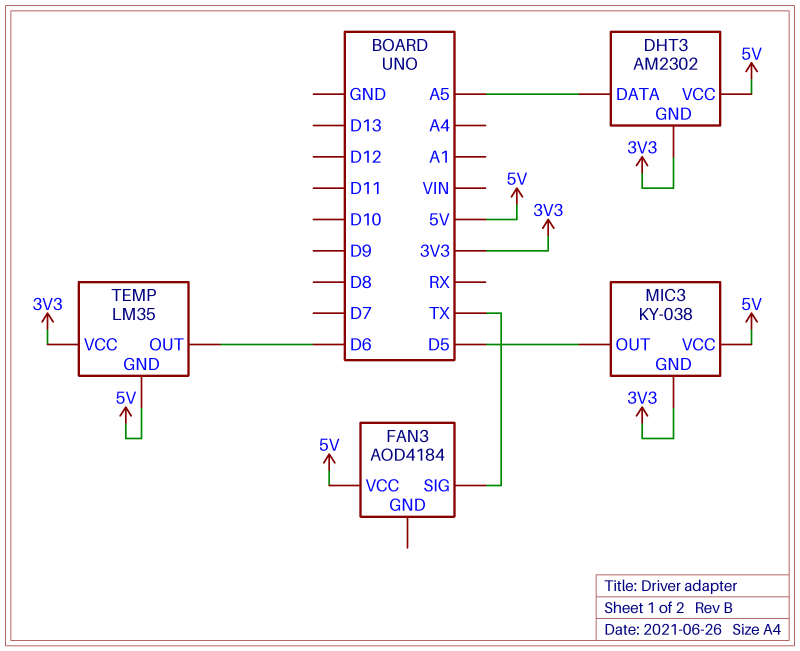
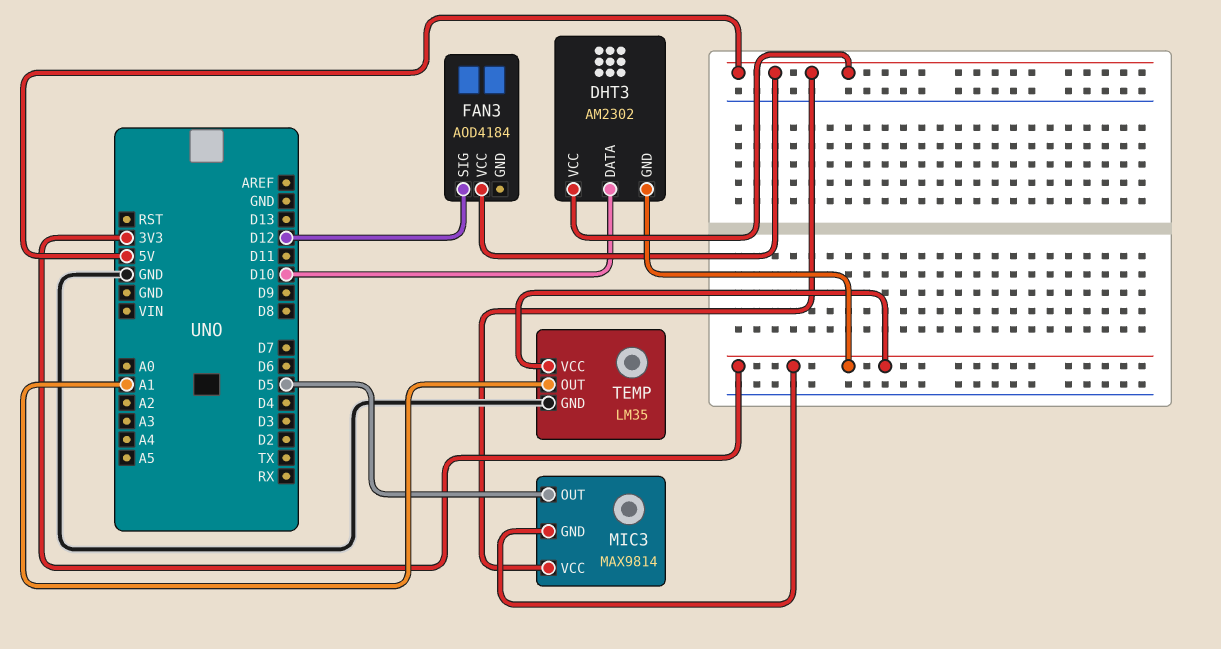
DHT3 pin DATA: A5 -> D10
FAN3 pin SIG: TX -> D12
MIC3: KY-038 -> MAX9814
TEMP pin GND: 5V -> GND
TEMP pin OUT: D6 -> A1

